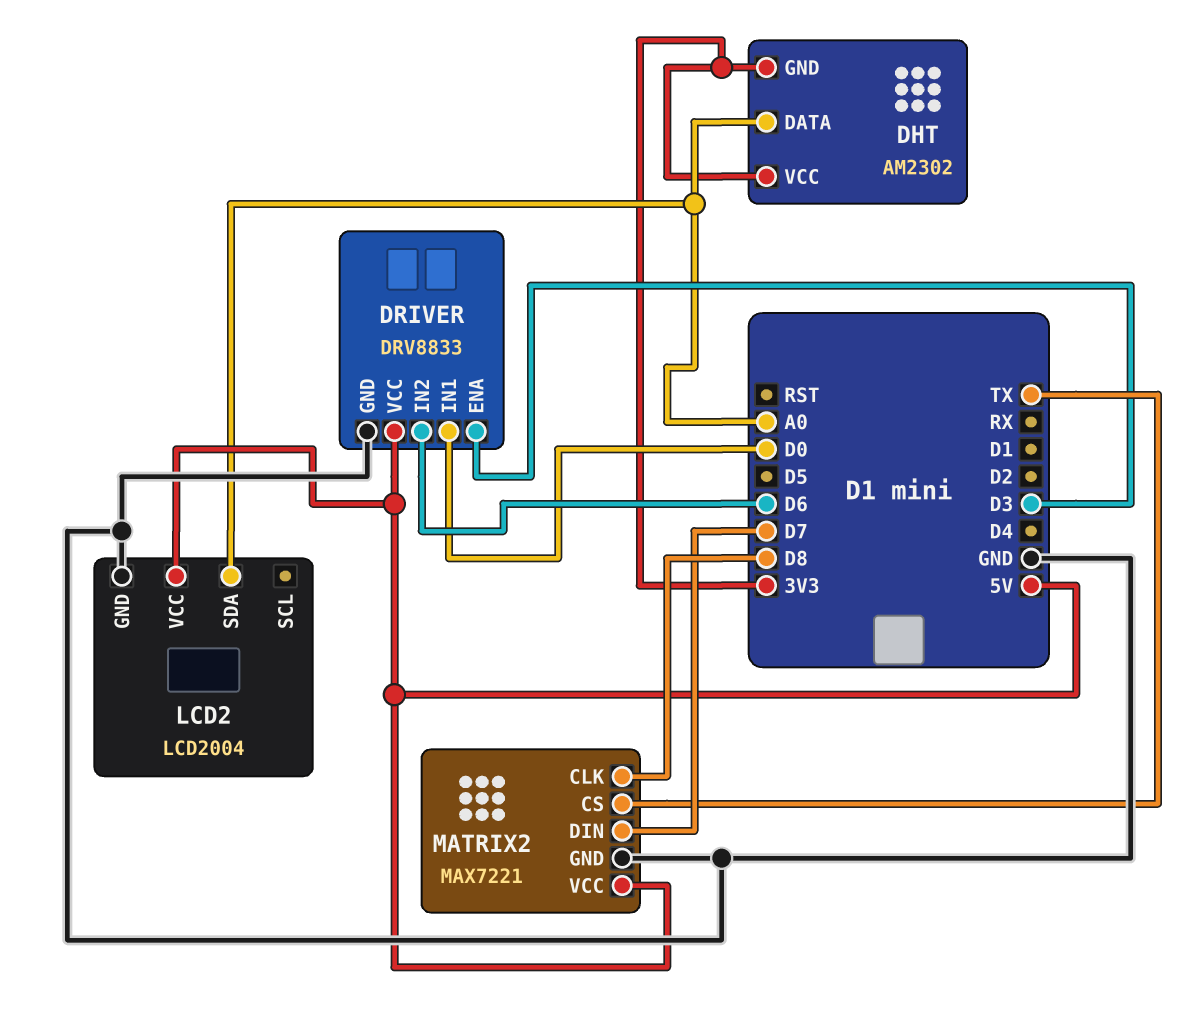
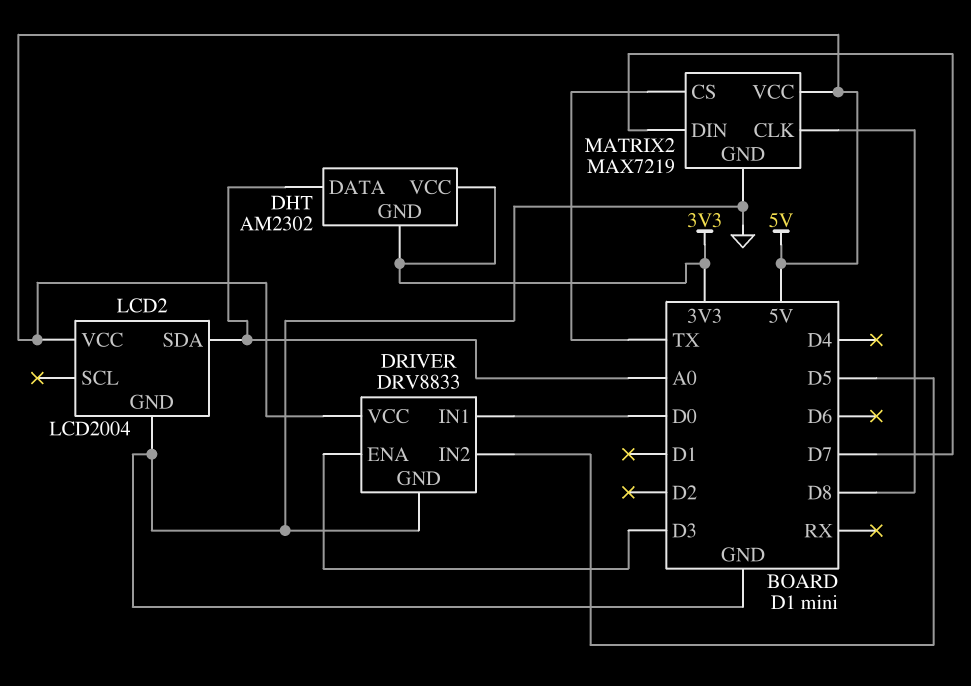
DRIVER pin IN2: D6 -> D5
MATRIX2: MAX7221 -> MAX7219

